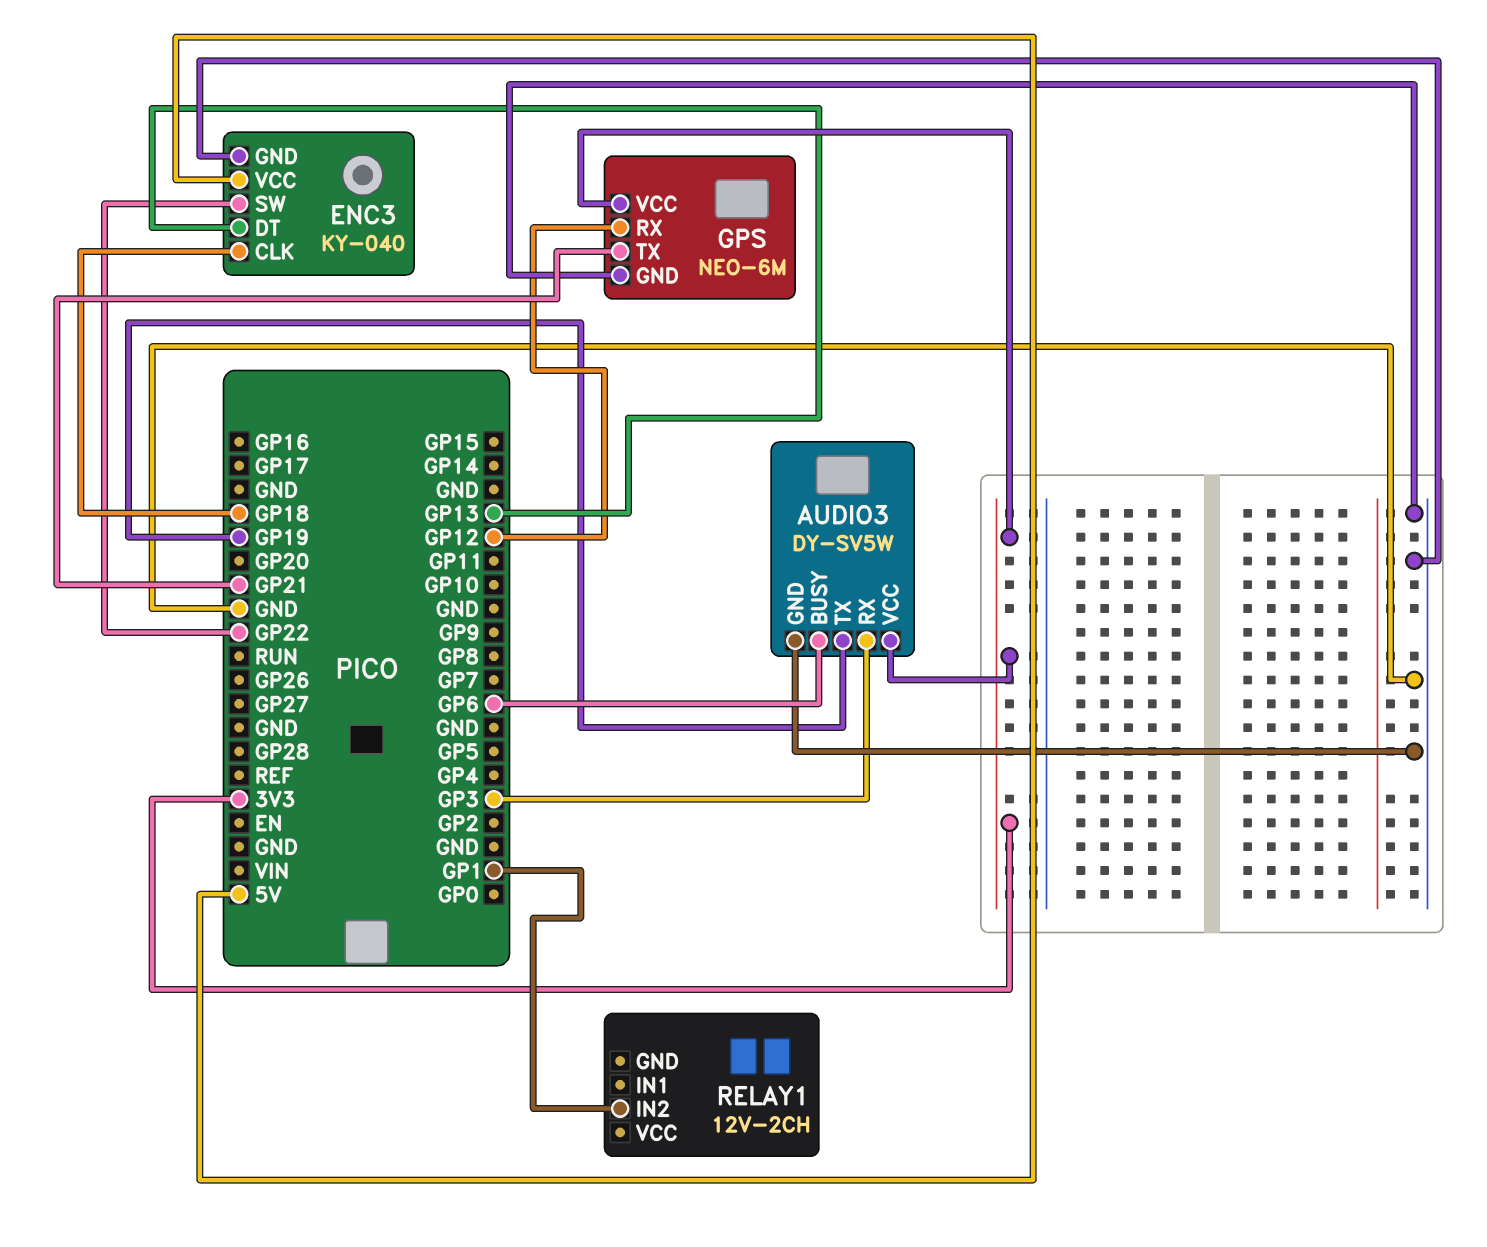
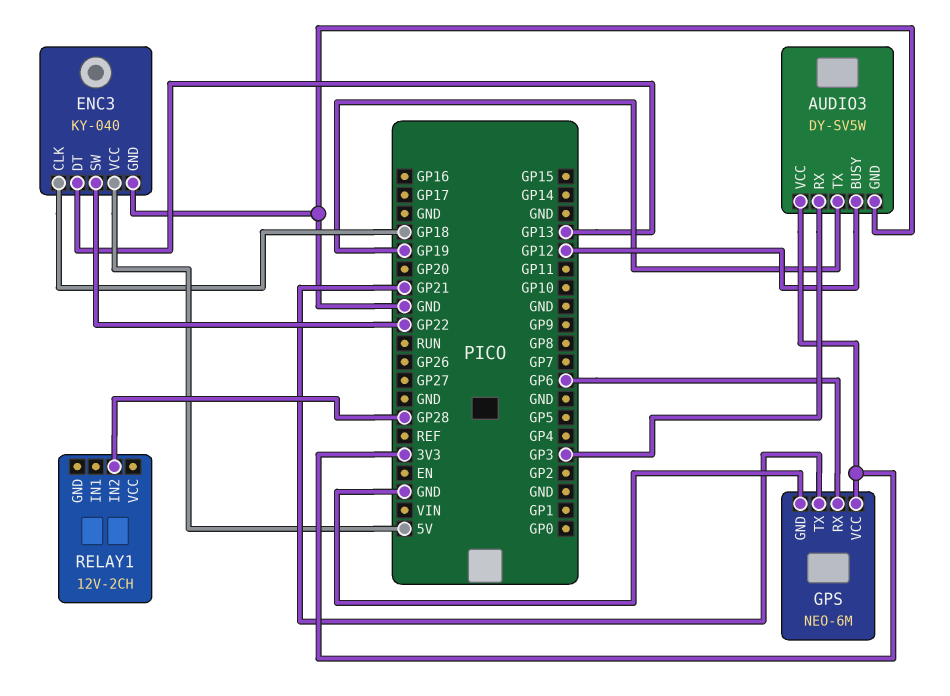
AUDIO3 pin BUSY: GP6 -> GP12
GPS pin RX: GP12 -> GP6
RELAY1 pin IN2: GP1 -> GP28

